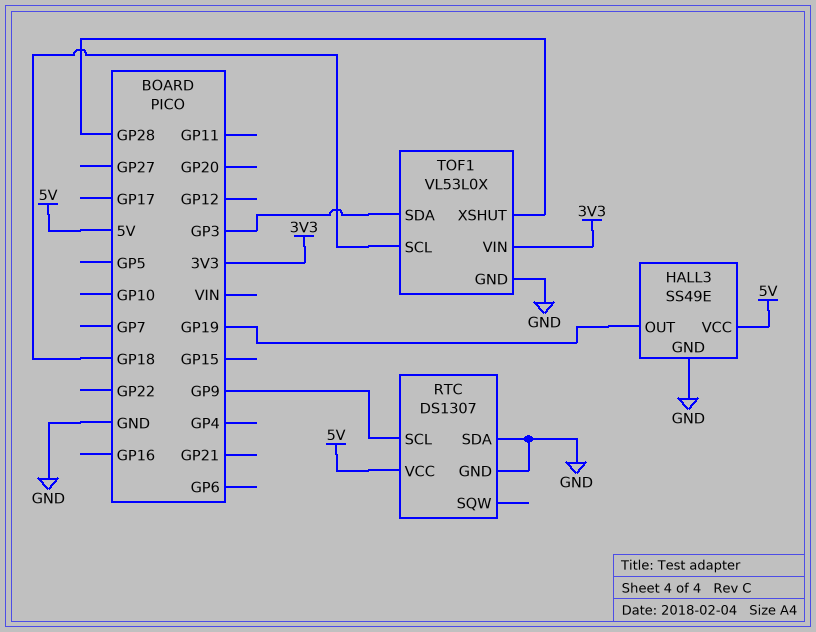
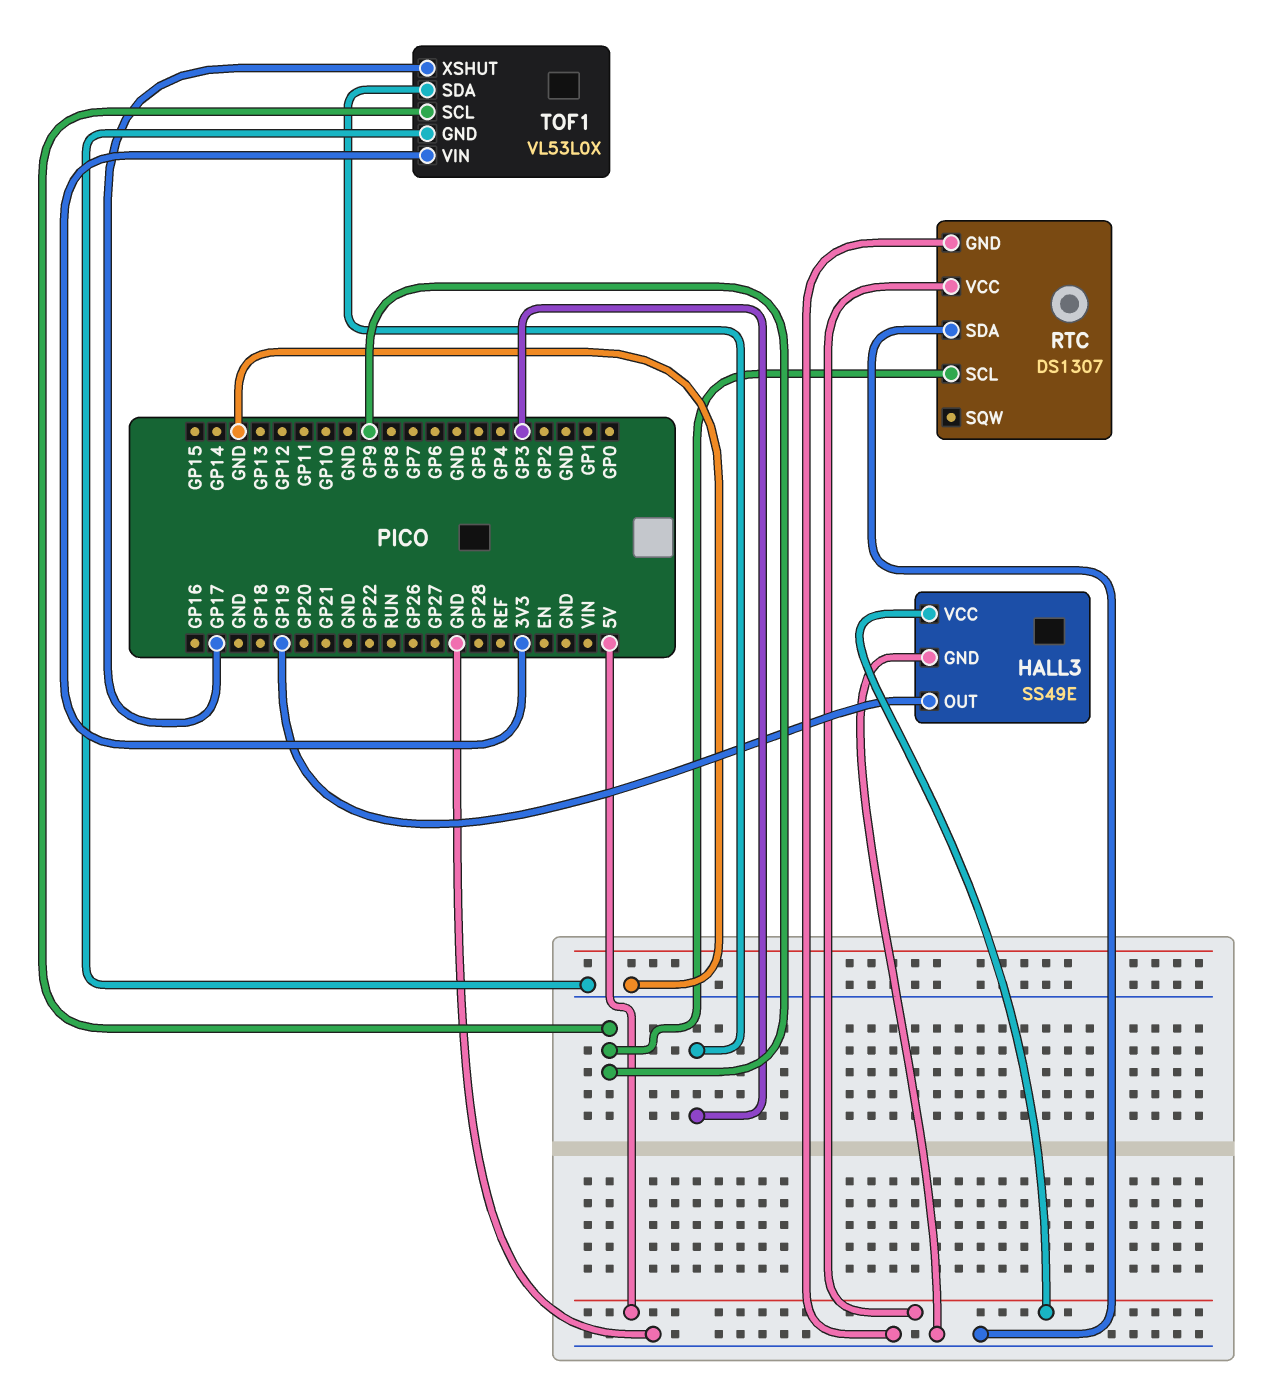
TOF1 pin SCL: GP18 -> GP9
TOF1 pin XSHUT: GP28 -> GP17

